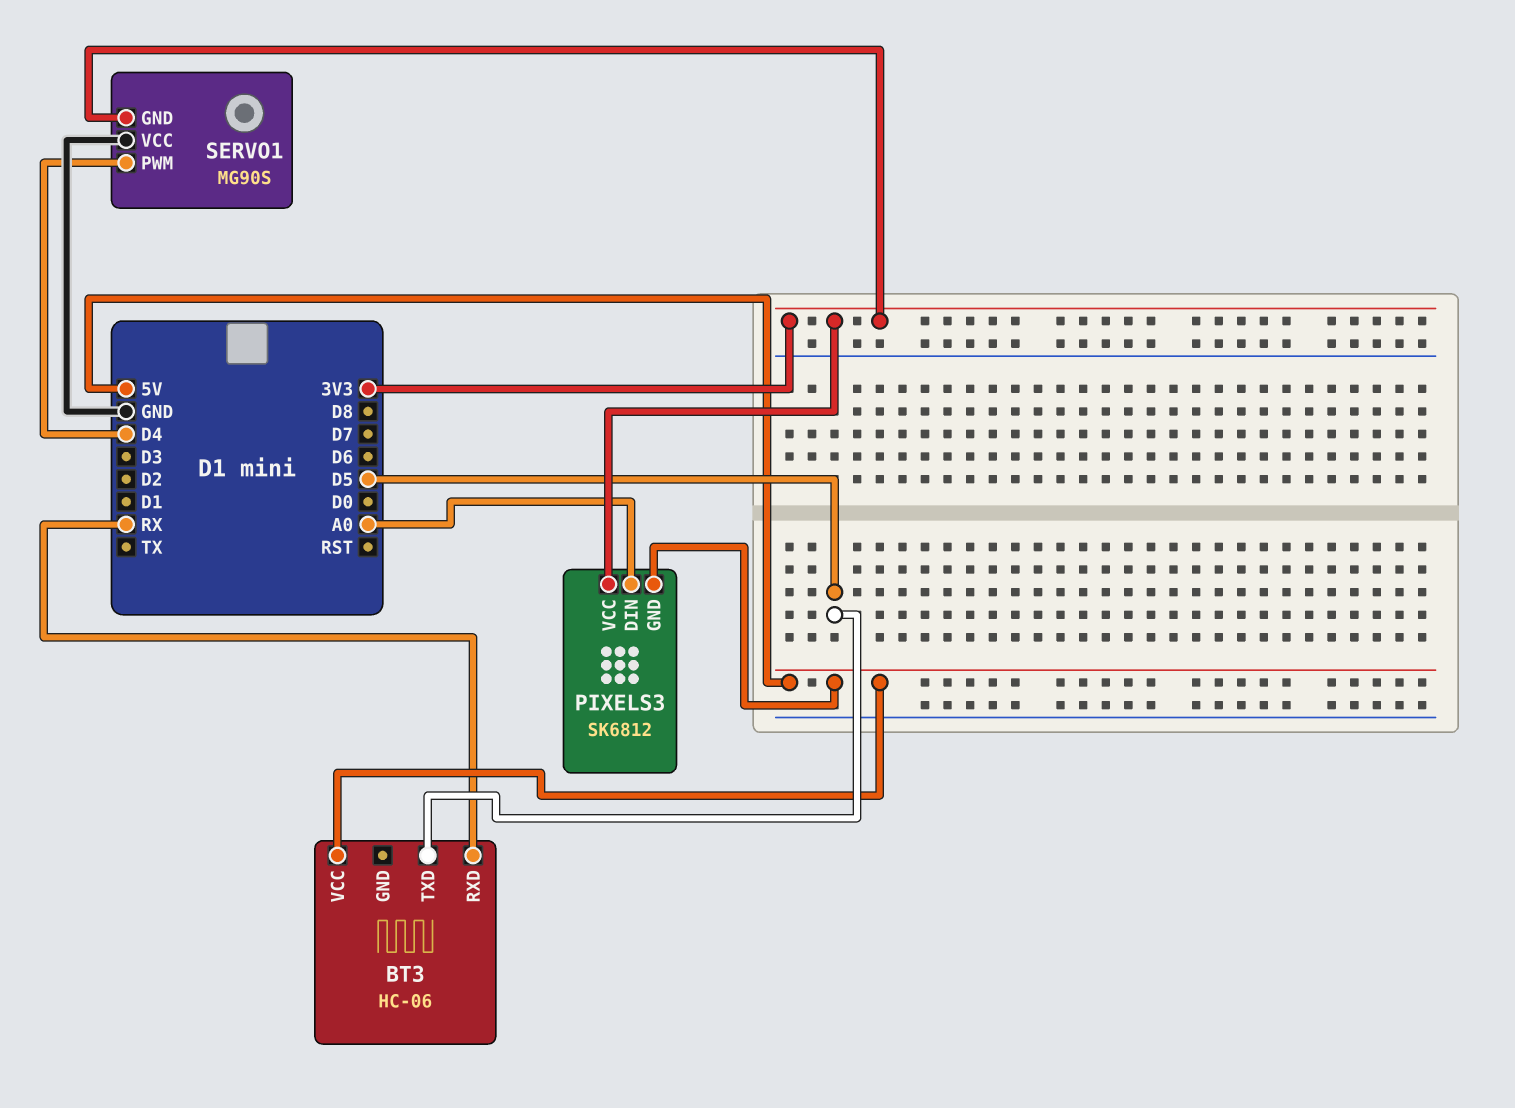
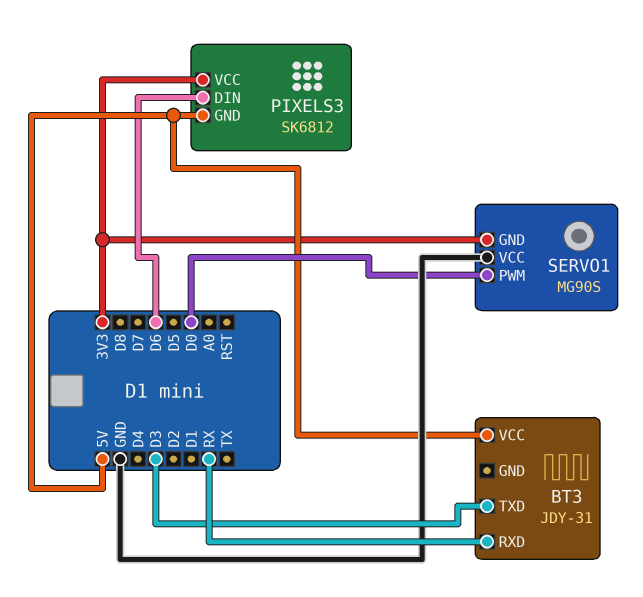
BT3: HC-06 -> JDY-31
BT3 pin TXD: D5 -> D3
PIXELS3 pin DIN: A0 -> D6
SERVO1 pin PWM: D4 -> D0

